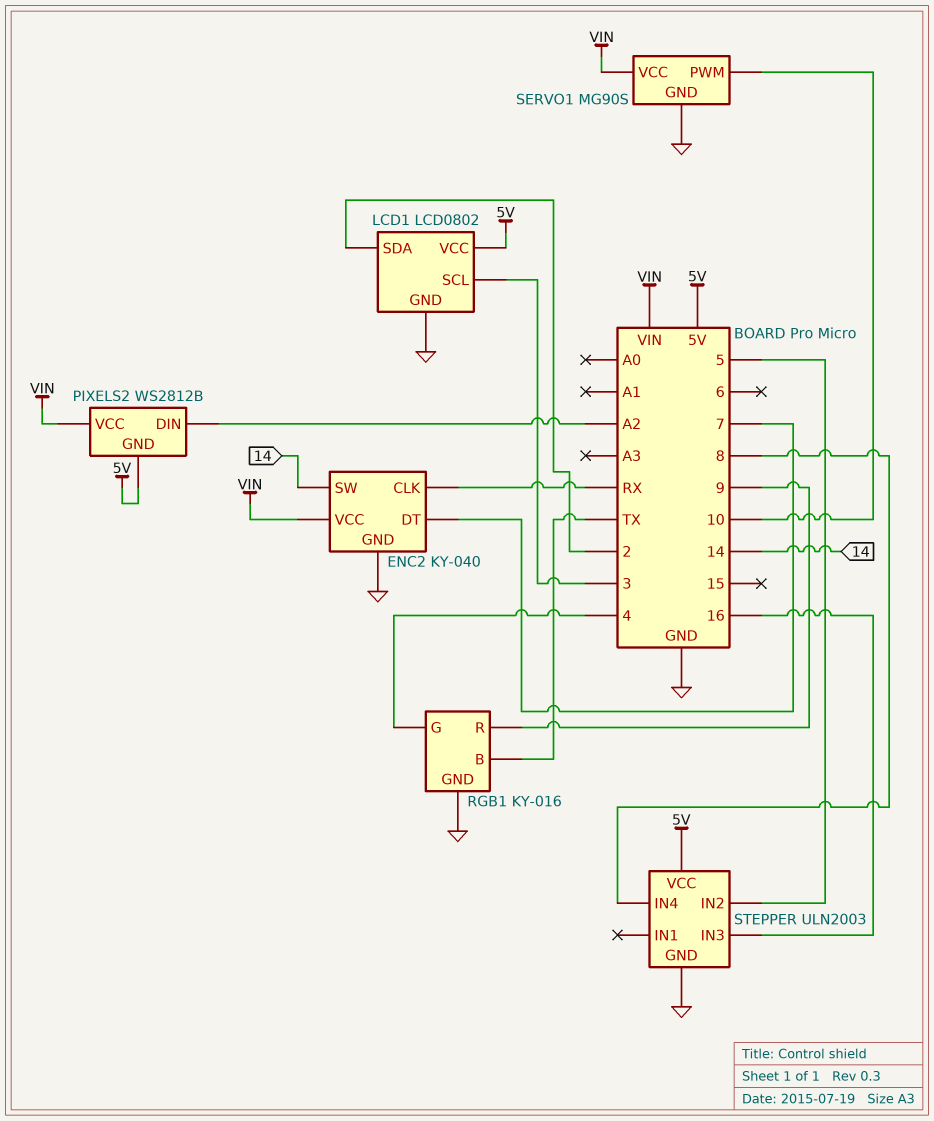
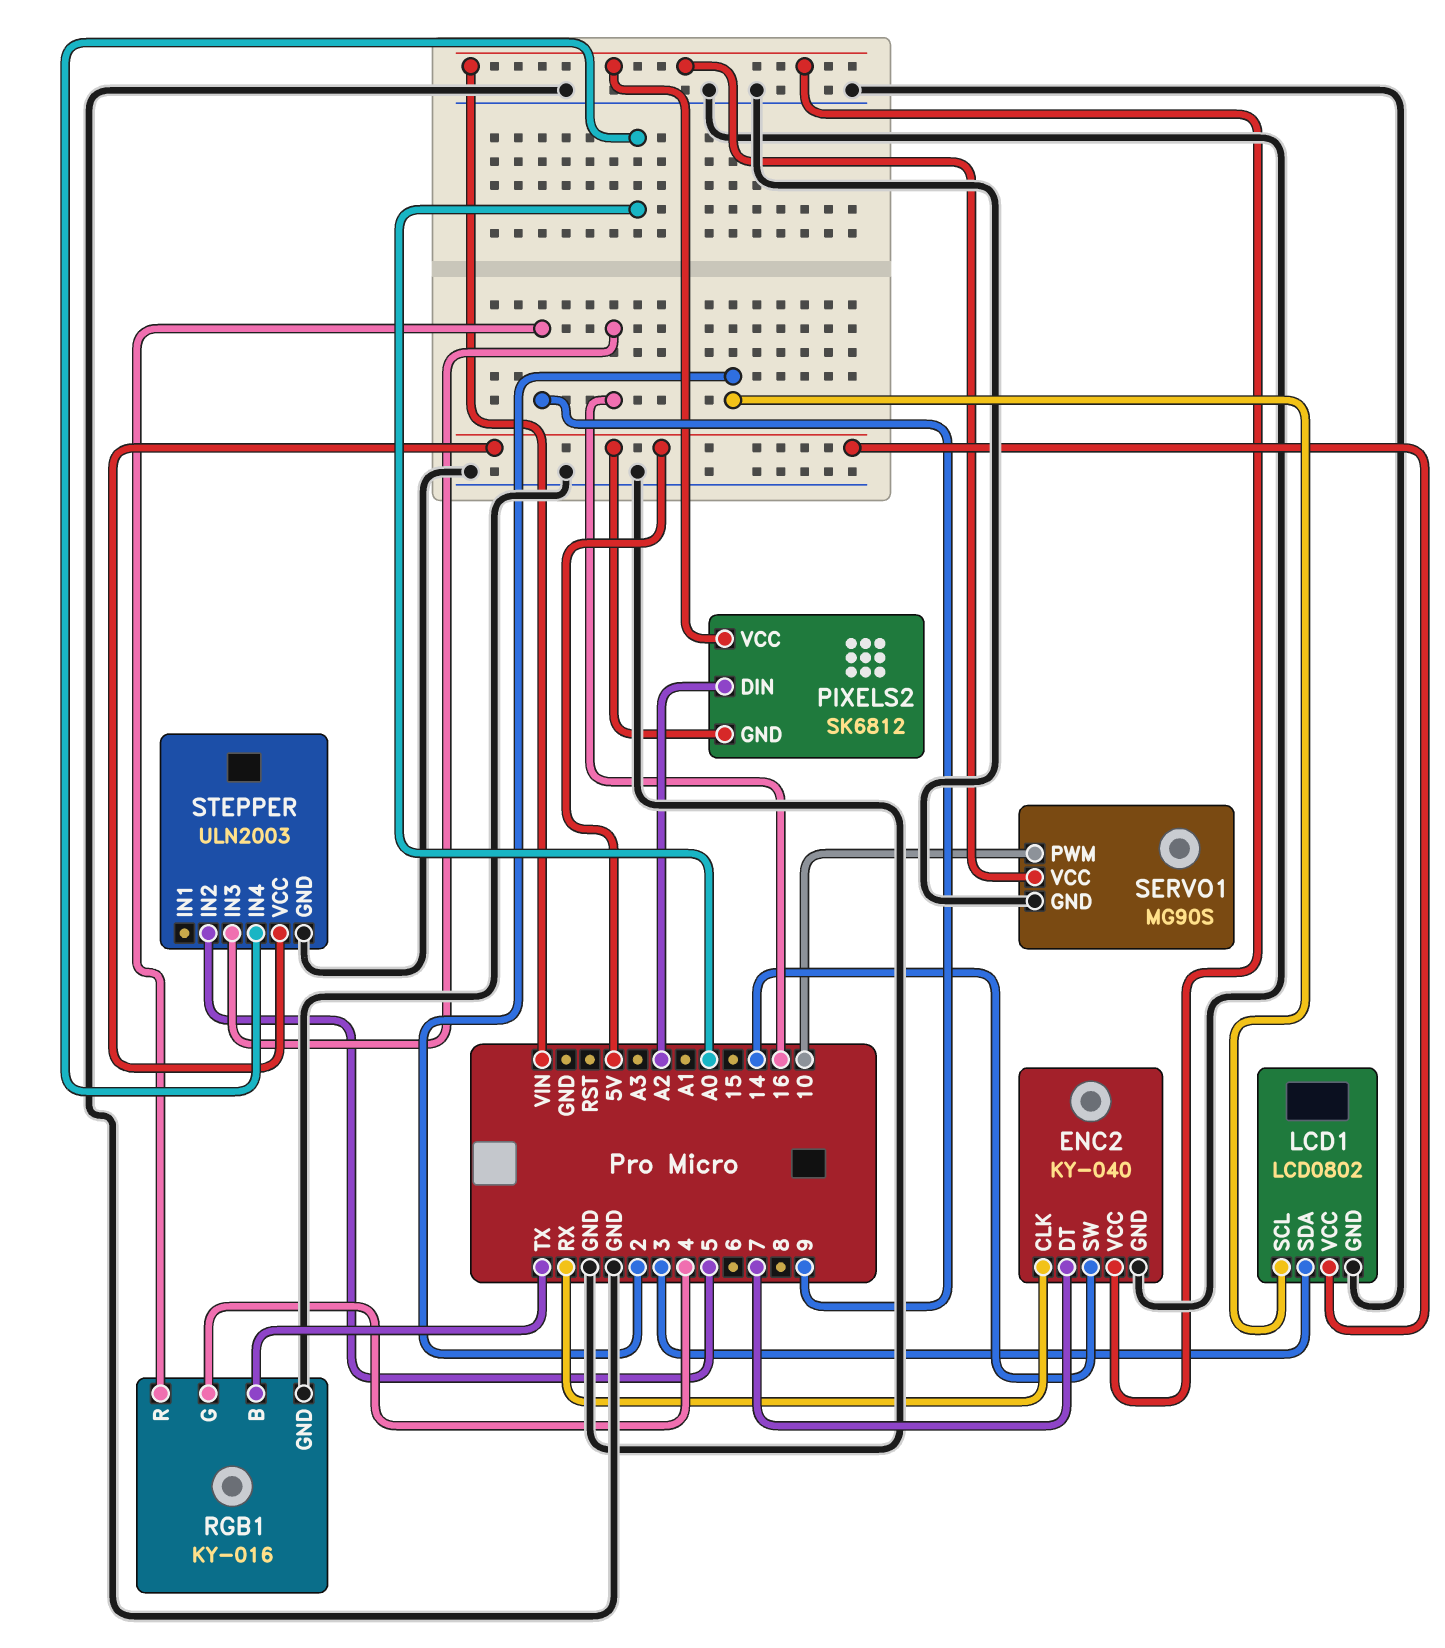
LCD1 pin SCL: 3 -> 2
LCD1 pin SDA: 2 -> 3
PIXELS2: WS2812B -> SK6812
STEPPER pin IN4: 8 -> A0

